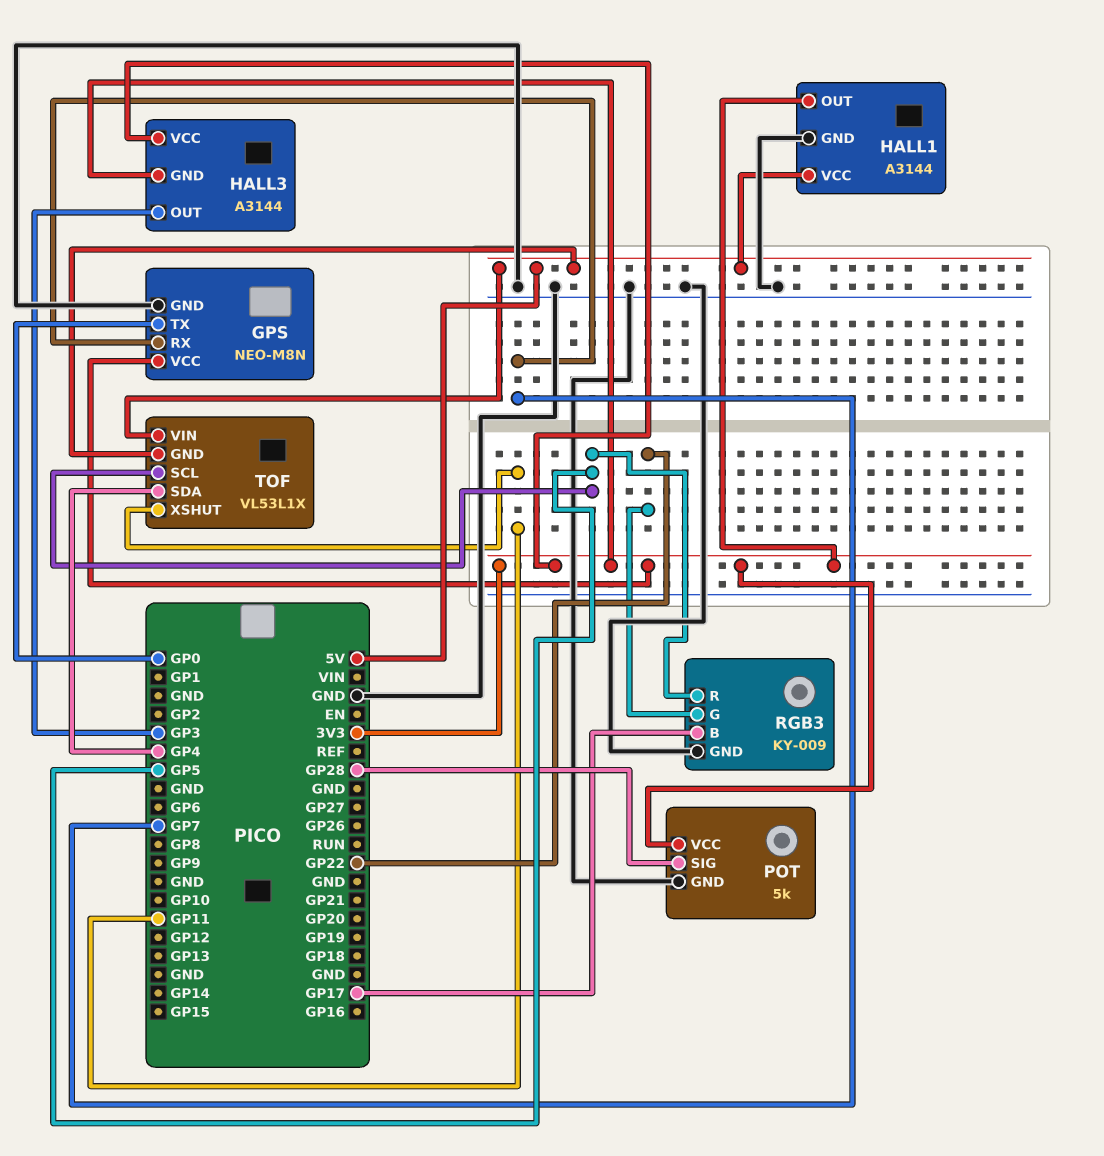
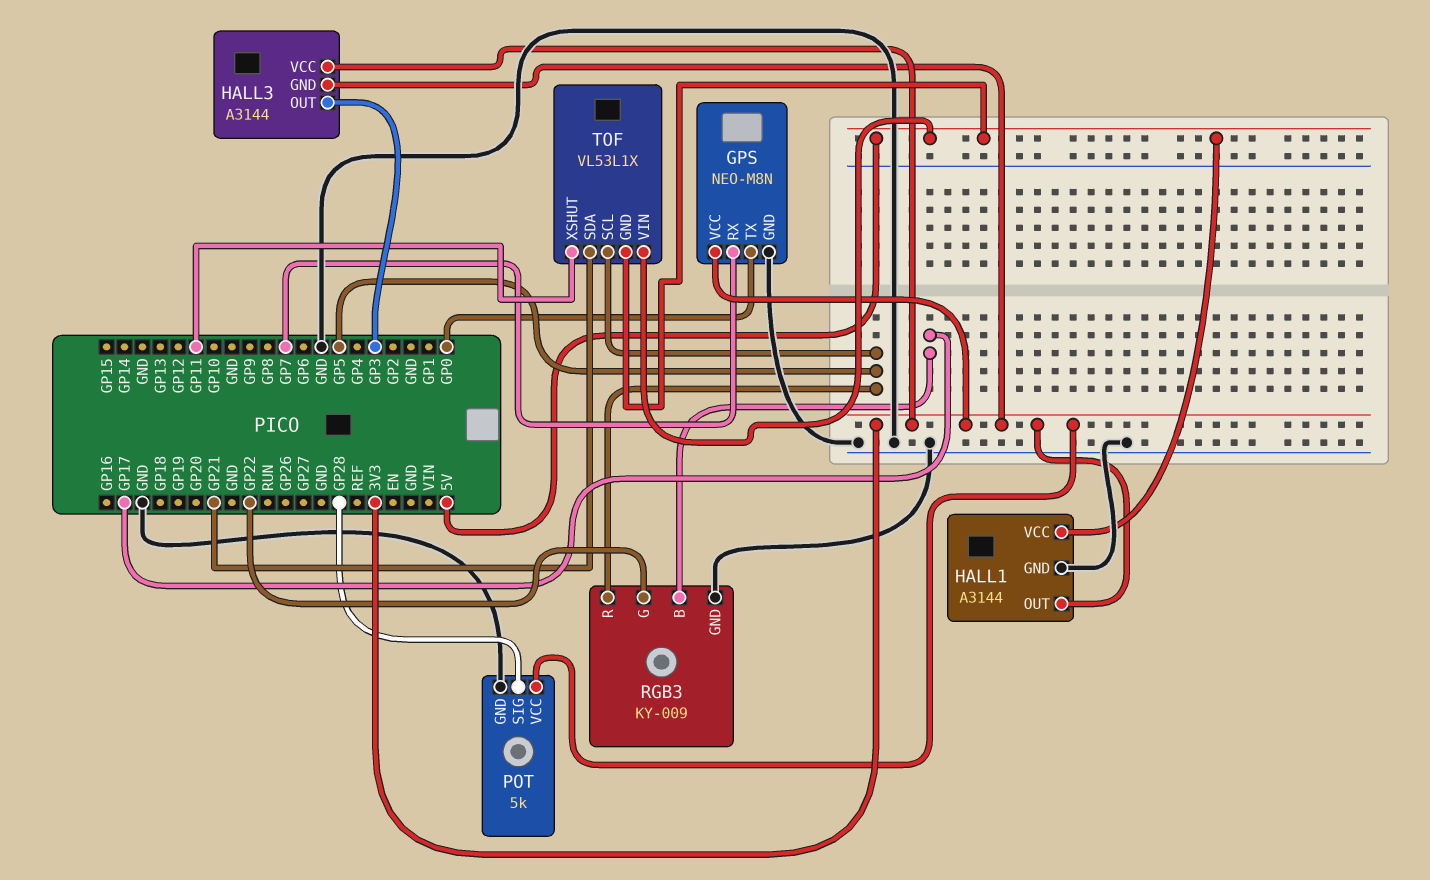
TOF pin SDA: GP4 -> GP21

